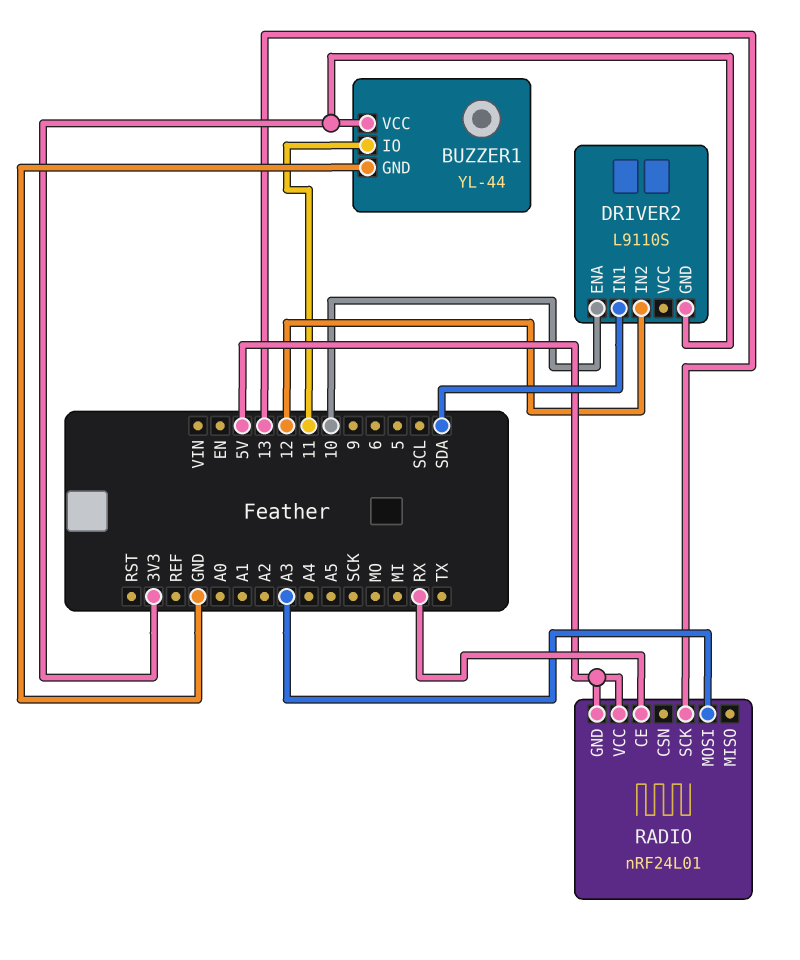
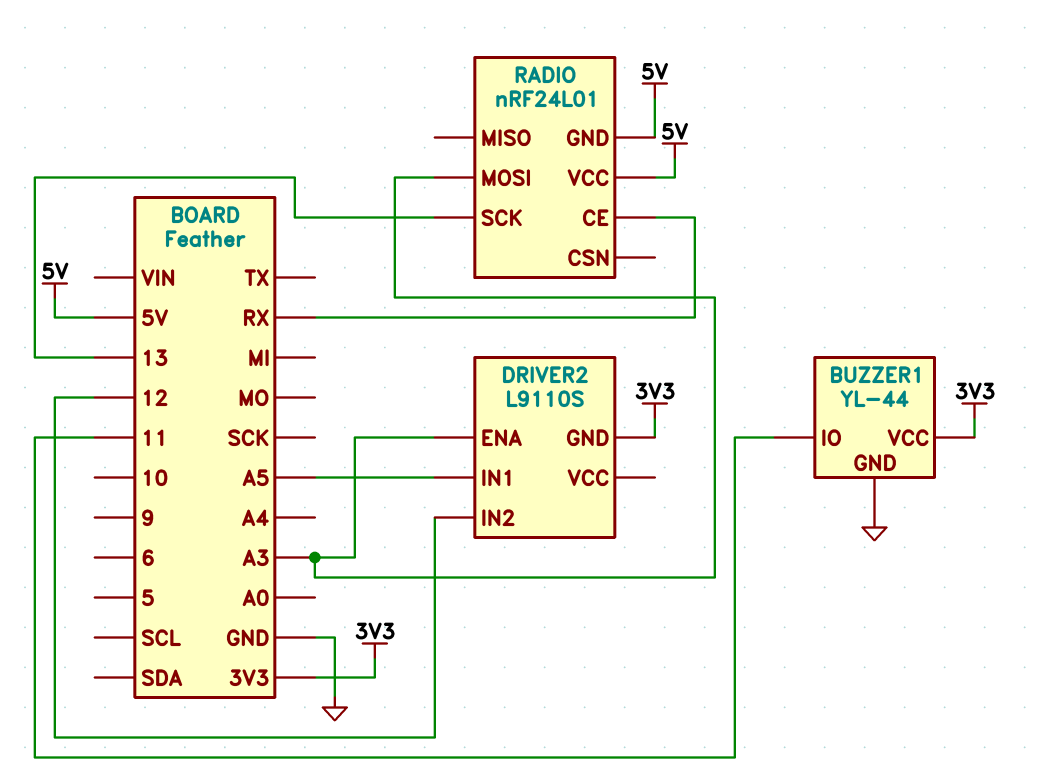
DRIVER2 pin ENA: 10 -> A3
DRIVER2 pin IN1: SDA -> A5

